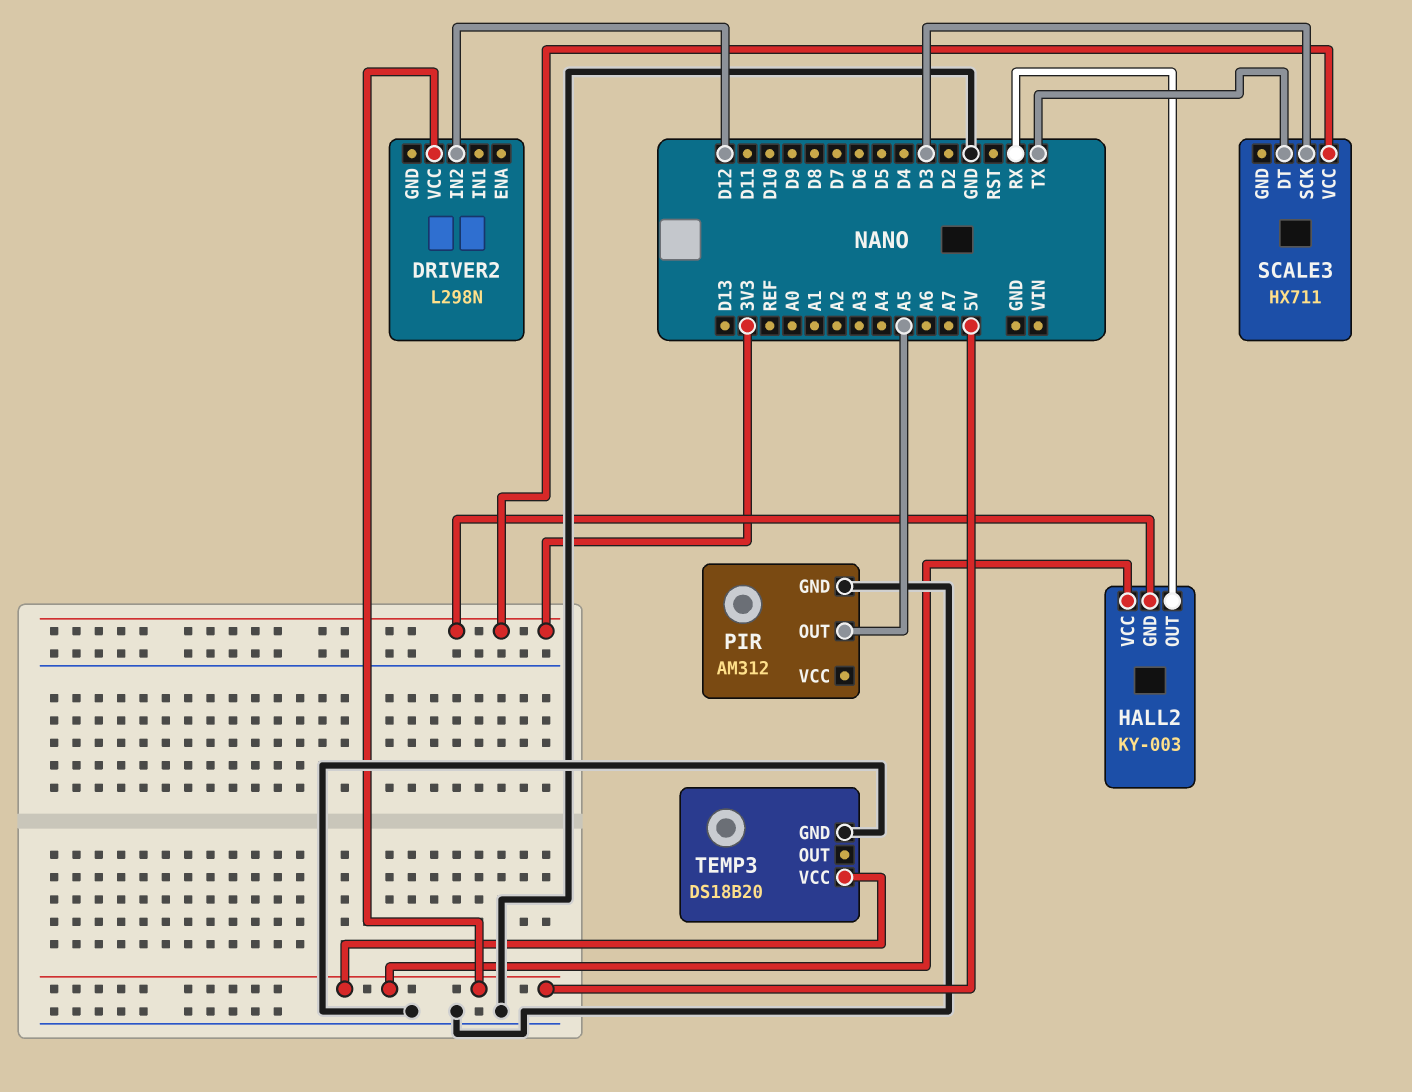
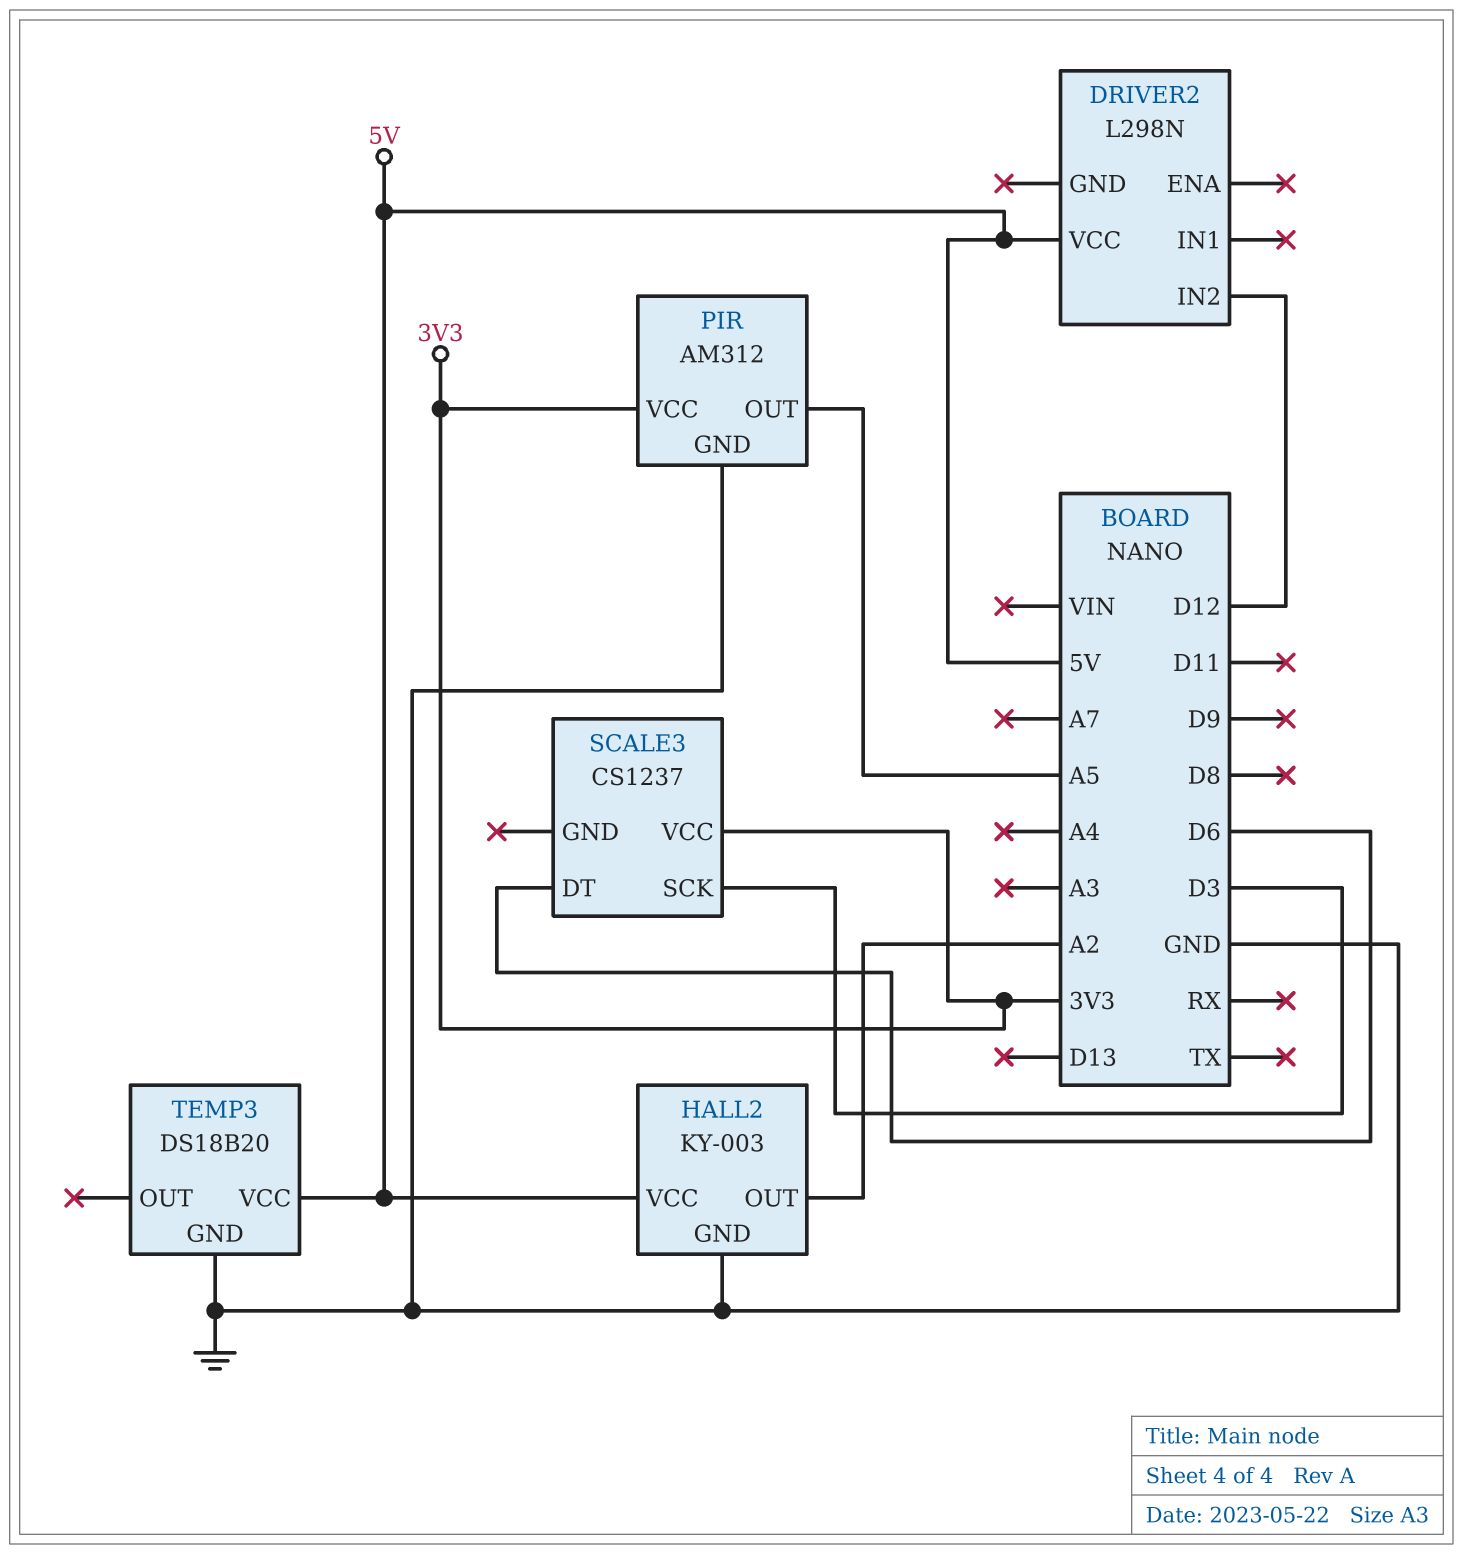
HALL2 pin GND: 3V3 -> GND
HALL2 pin OUT: RX -> A2
PIR pin VCC: none -> 3V3
SCALE3: HX711 -> CS1237
SCALE3 pin DT: TX -> D6

